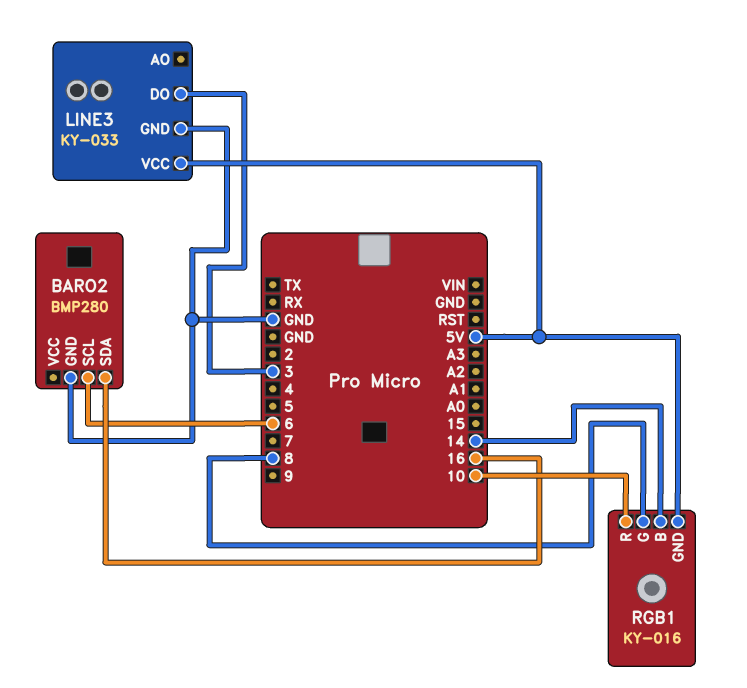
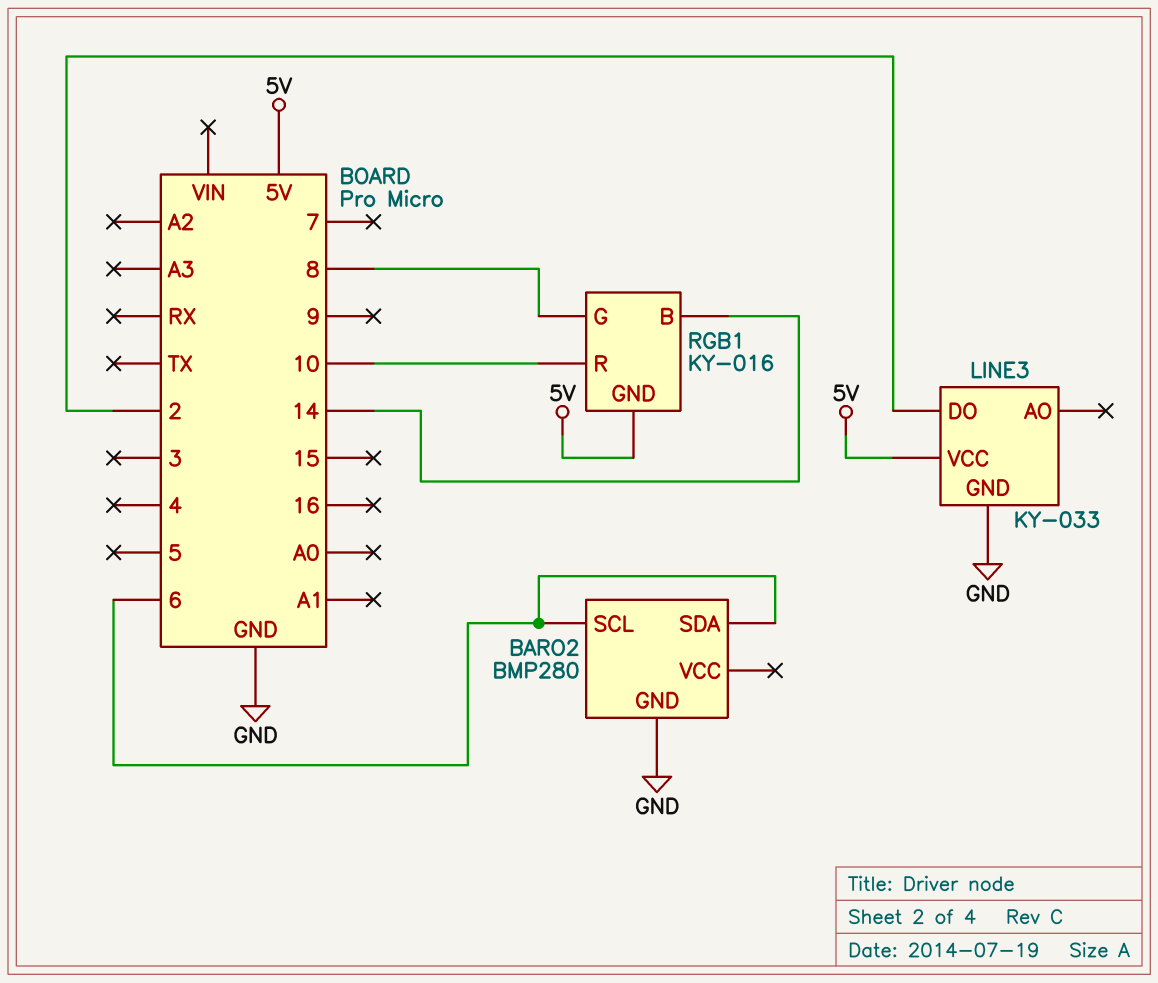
BARO2 pin SDA: 16 -> 6
LINE3 pin DO: 3 -> 2

